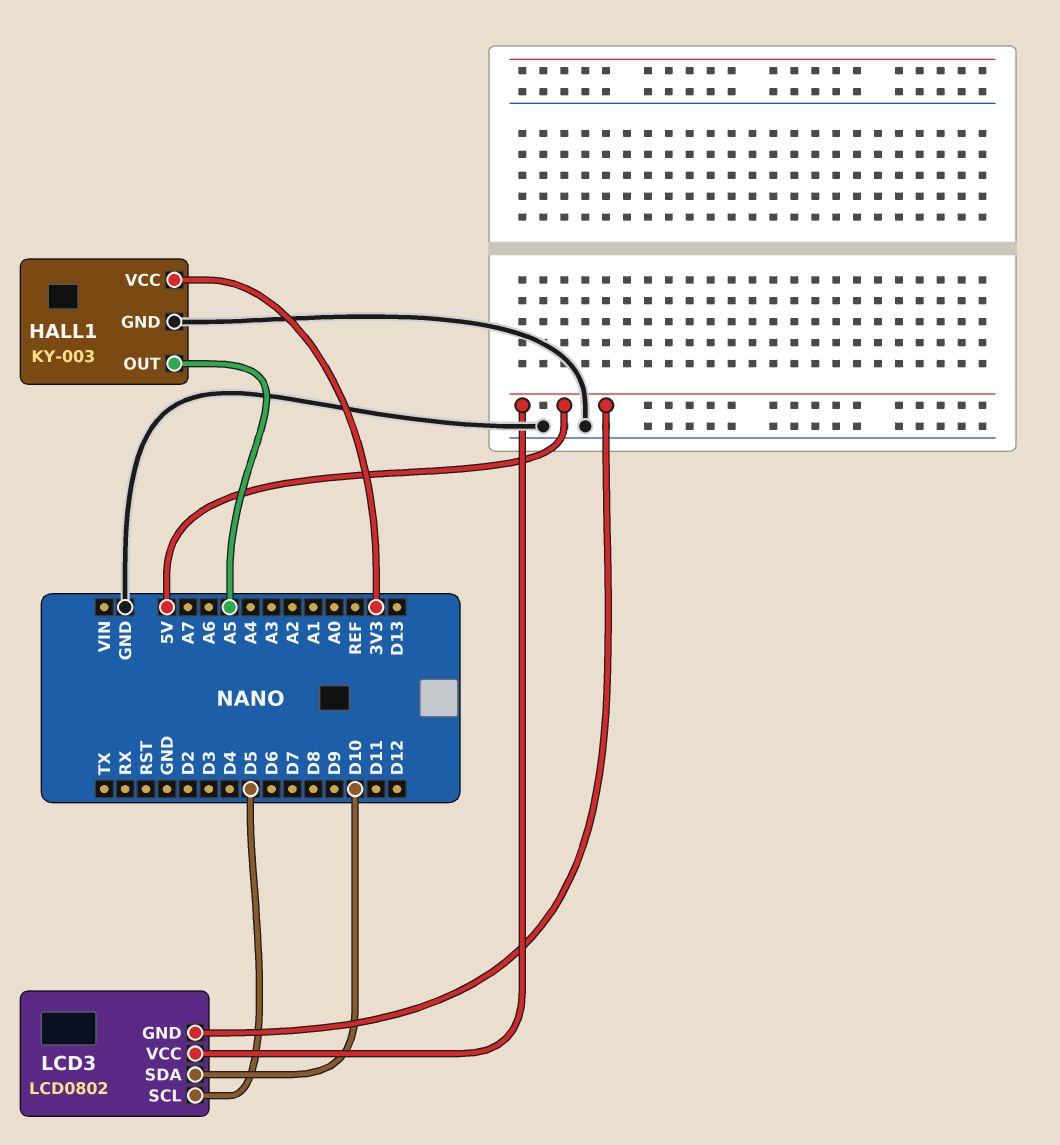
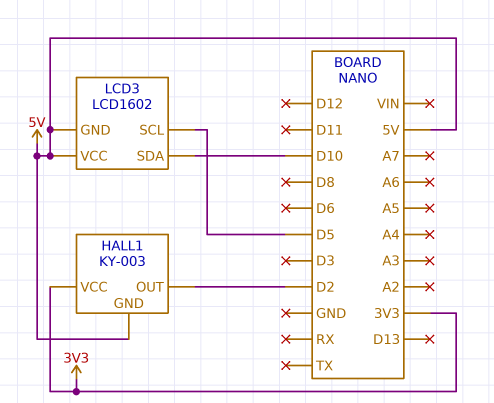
HALL1 pin GND: GND -> 5V
HALL1 pin OUT: A5 -> D2
LCD3: LCD0802 -> LCD1602

